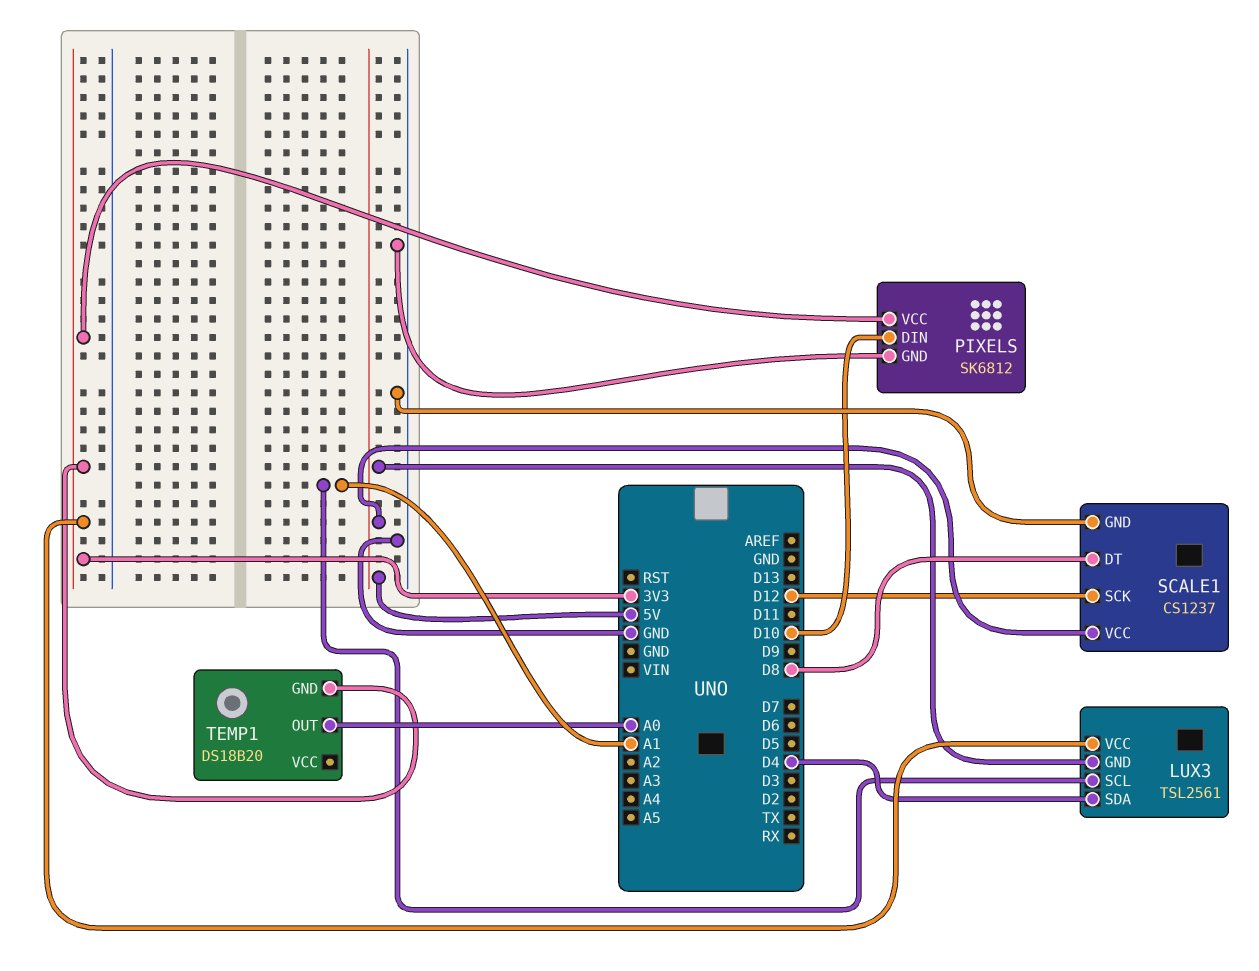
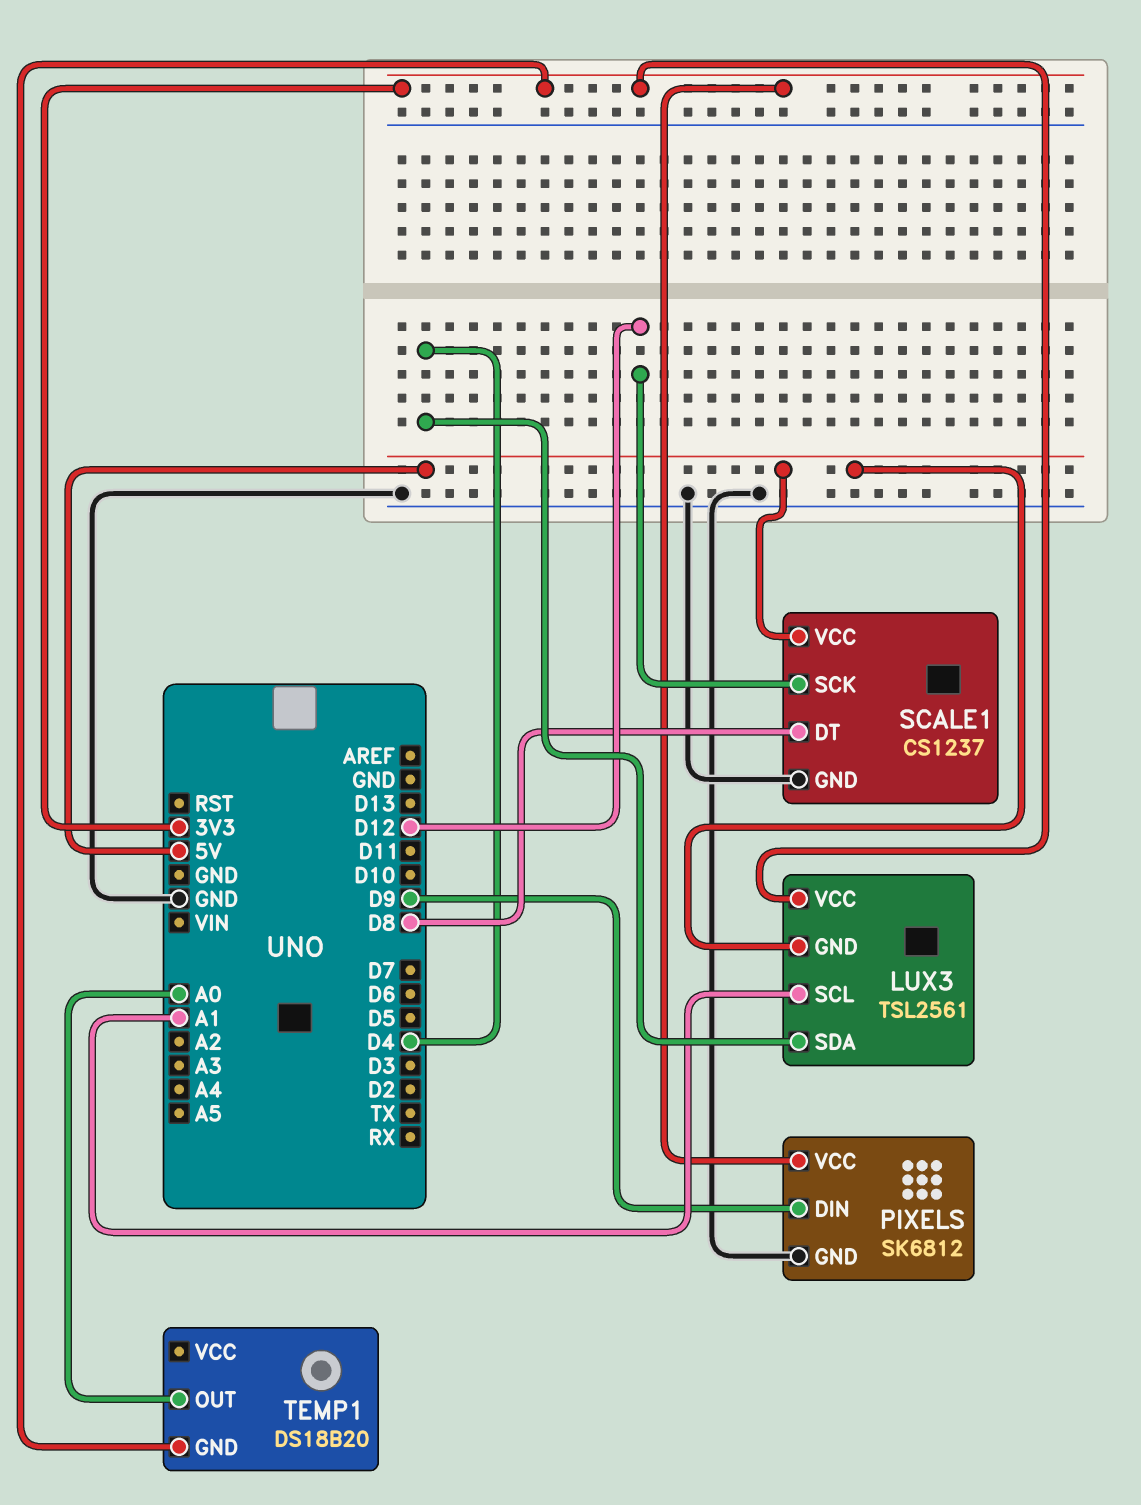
PIXELS pin DIN: D10 -> D9

